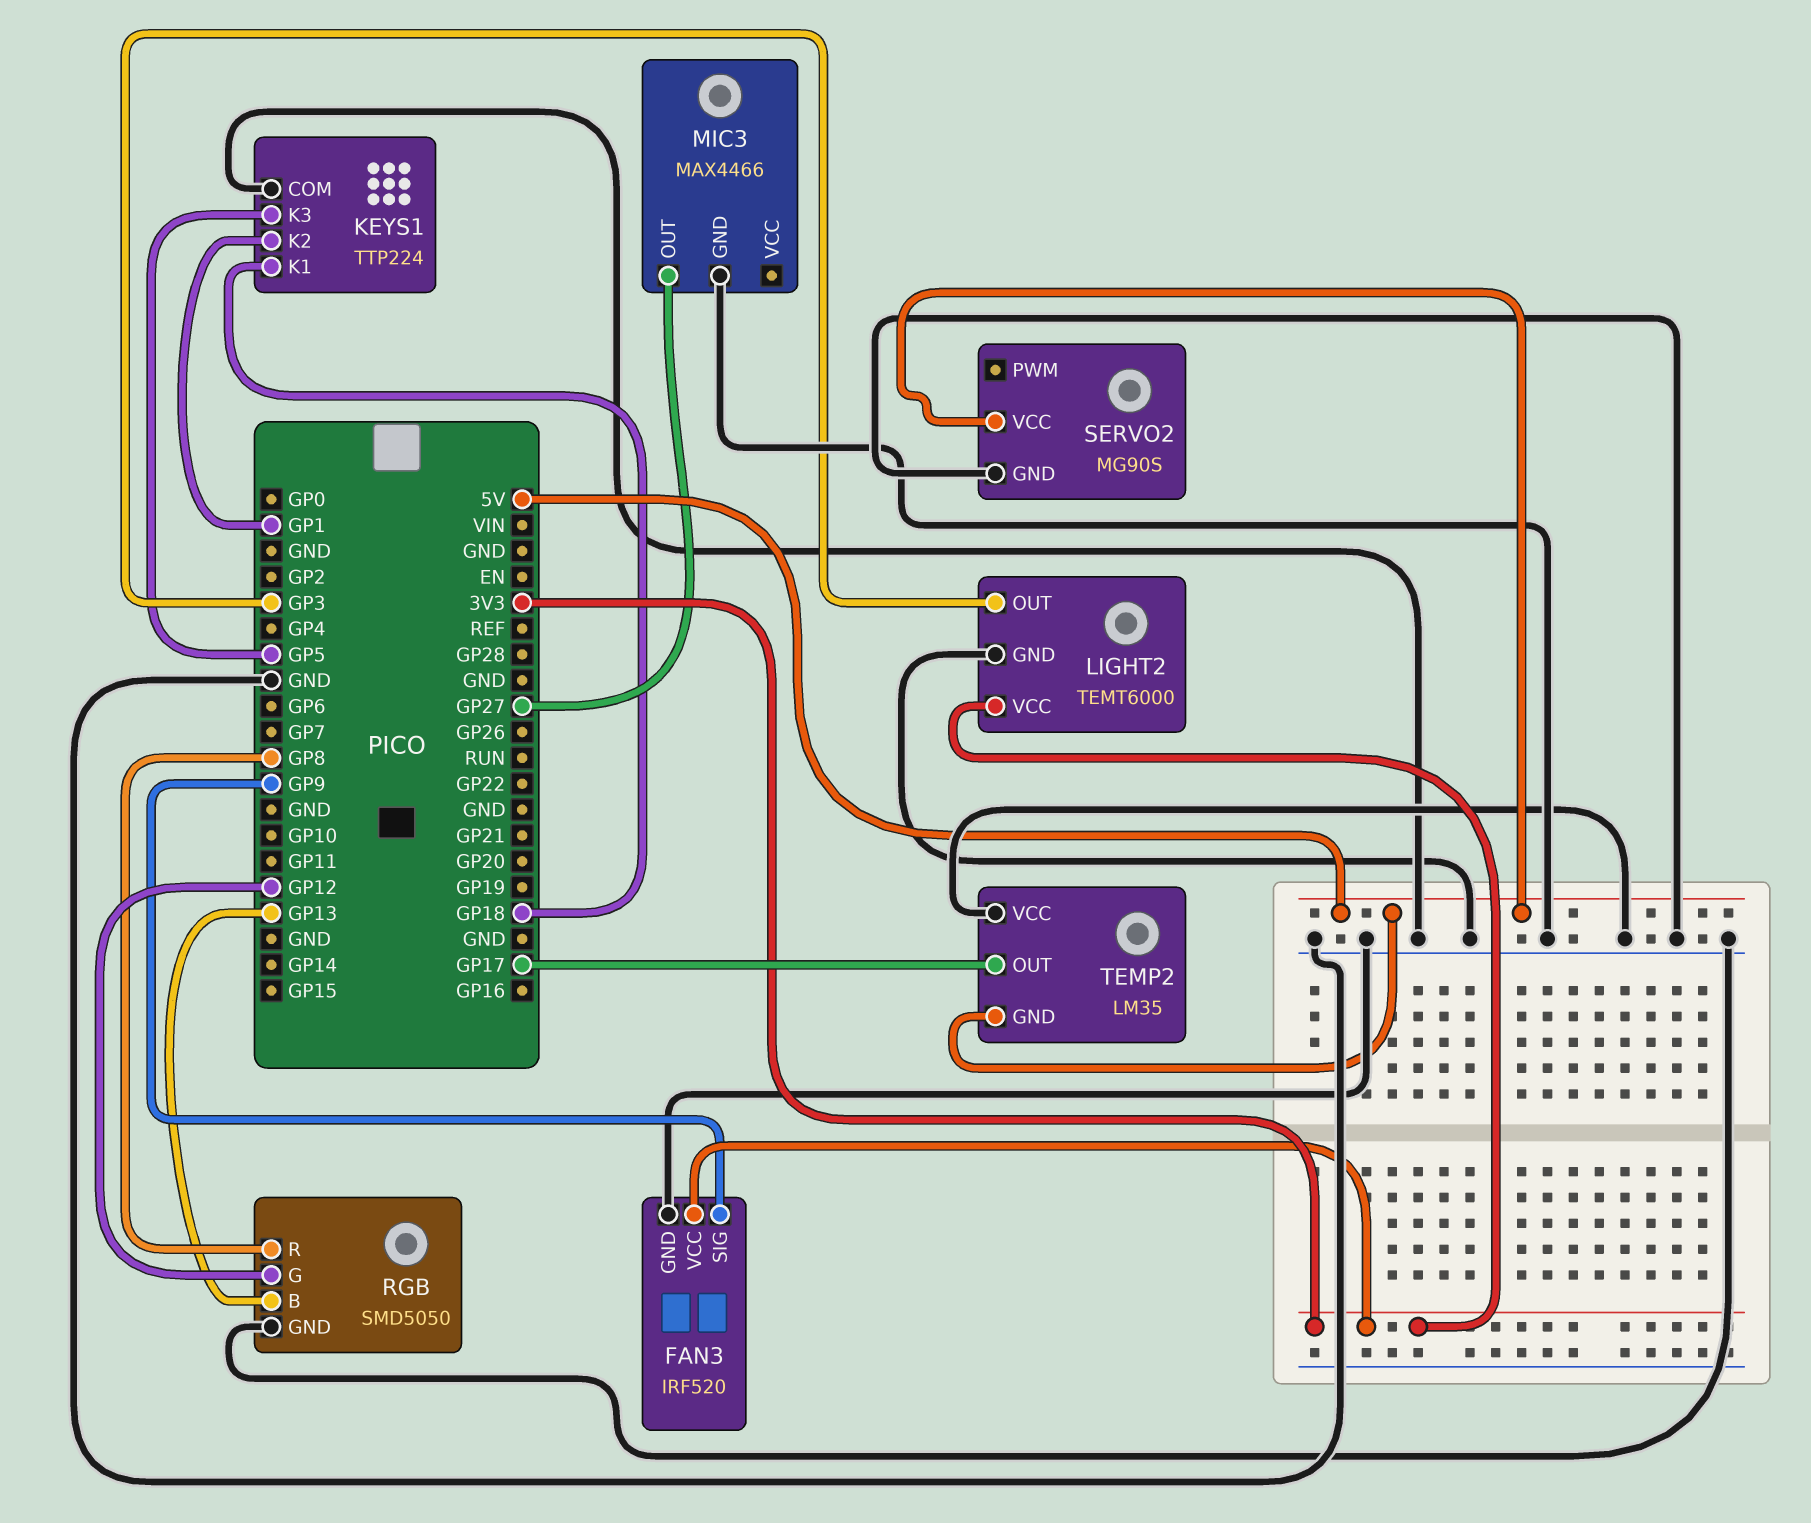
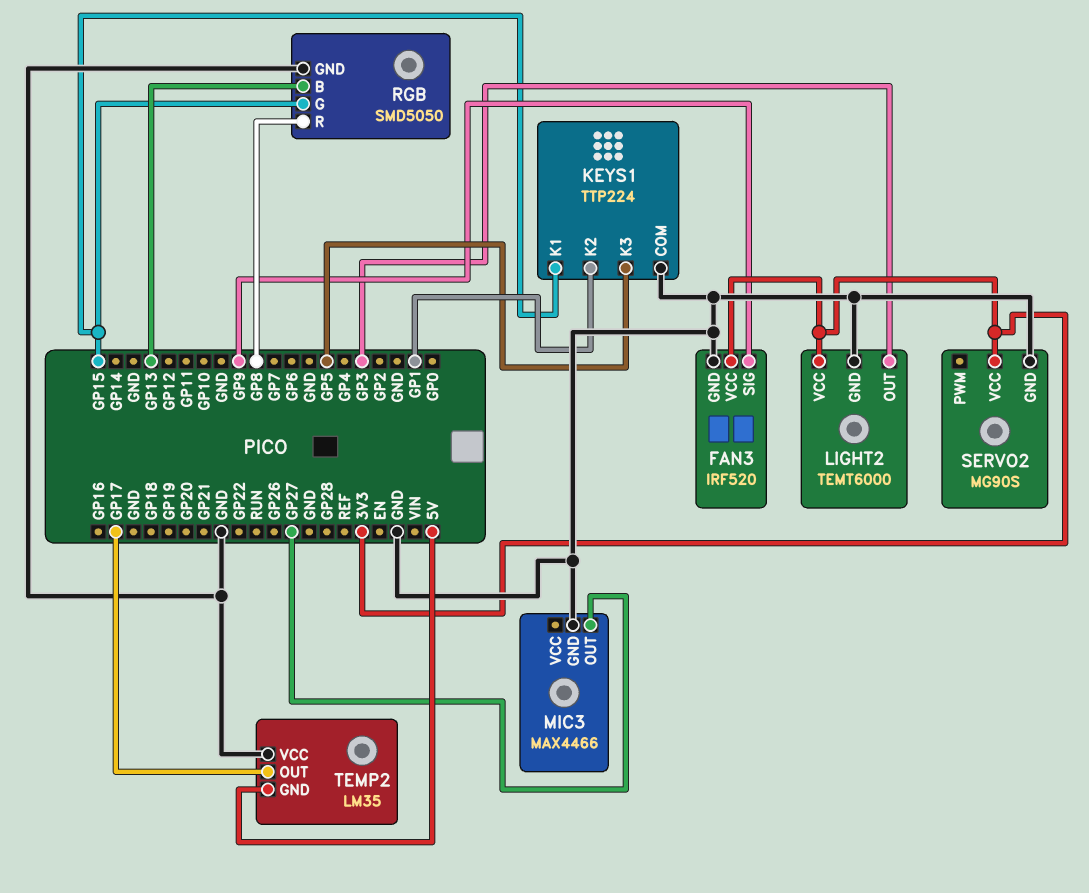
KEYS1 pin K1: GP18 -> GP15
RGB pin G: GP12 -> GP15
SERVO2 pin VCC: 5V -> 3V3

